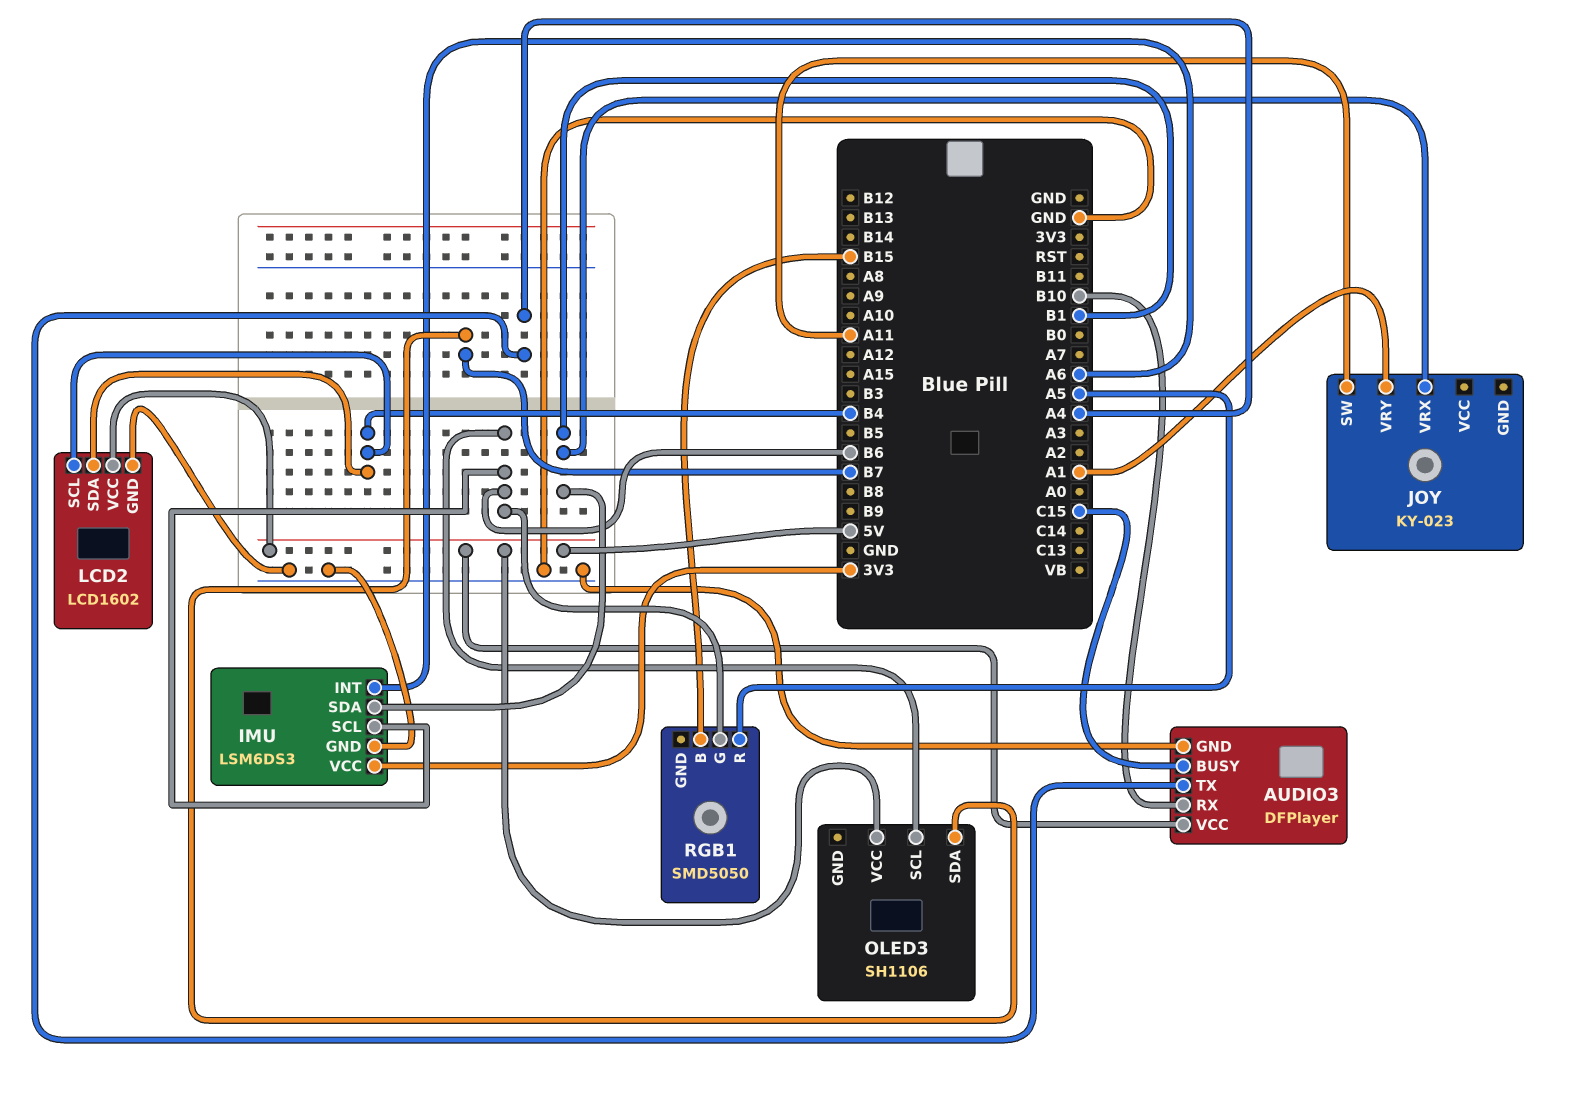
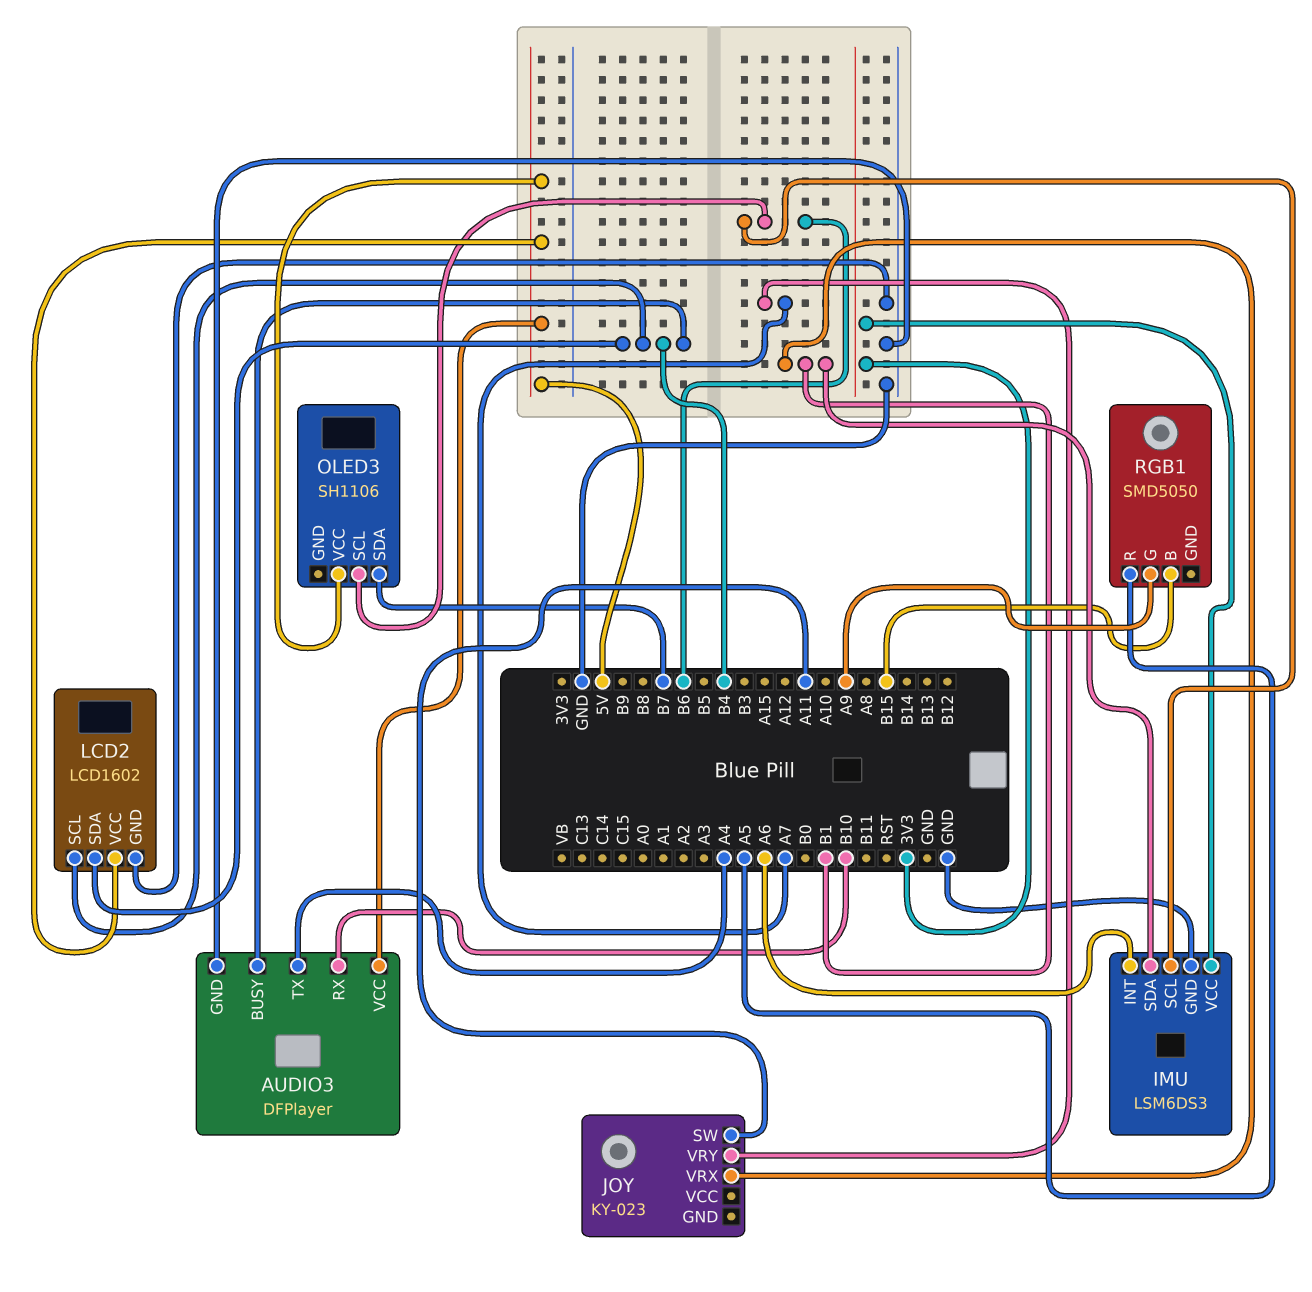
AUDIO3 pin BUSY: C15 -> B4
JOY pin VRY: A1 -> A7
RGB1 pin G: B6 -> A9

